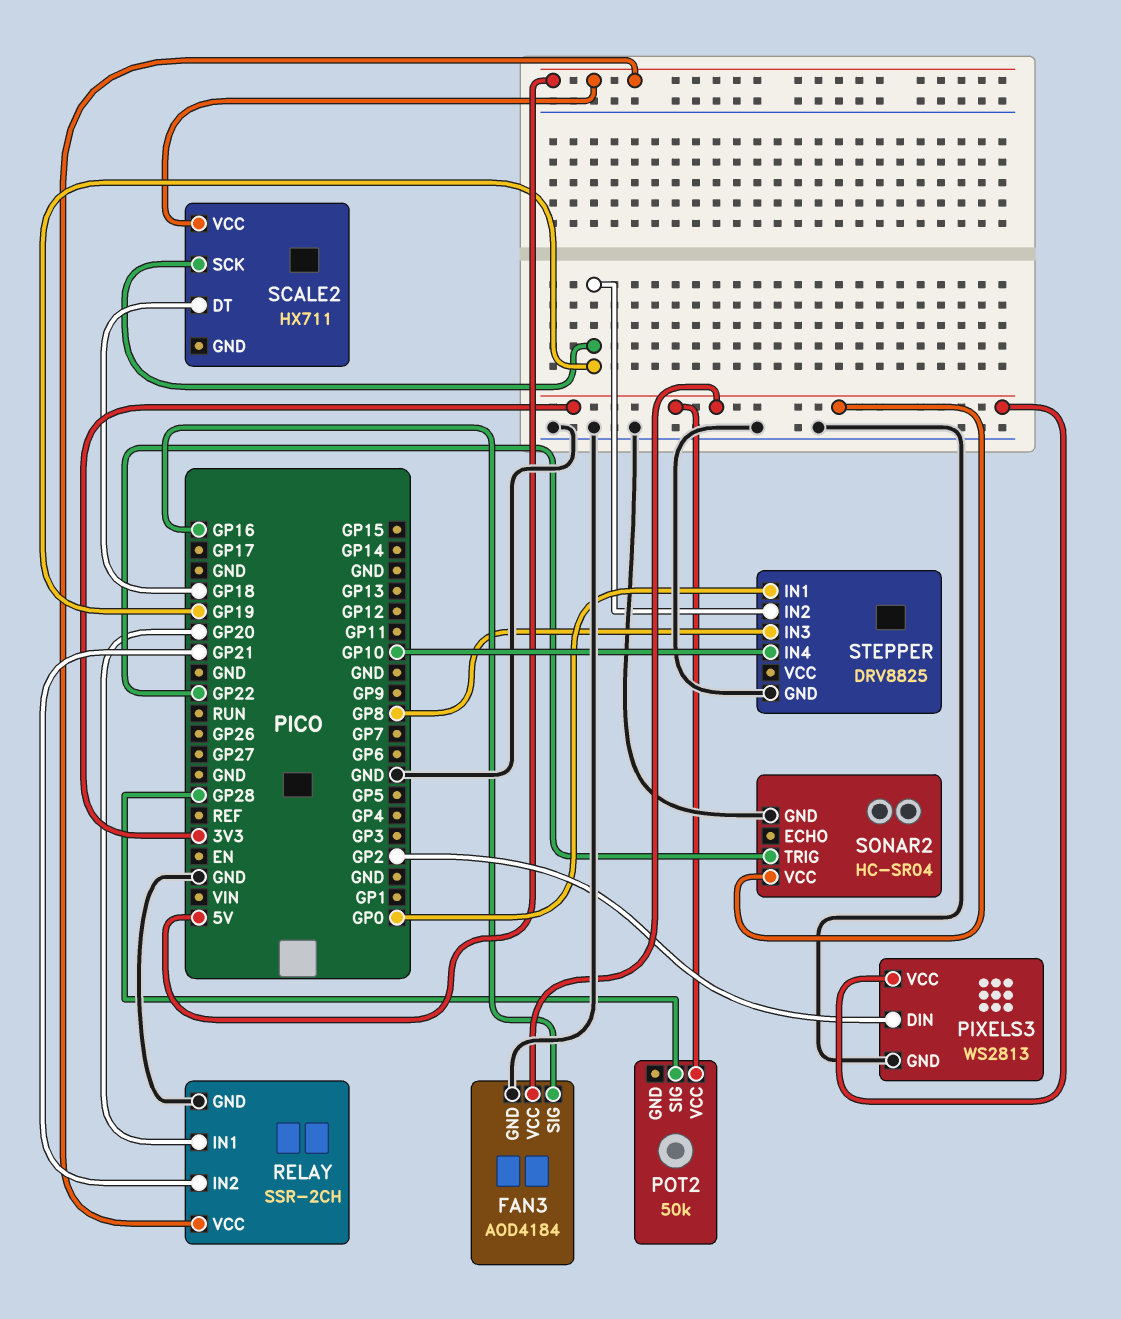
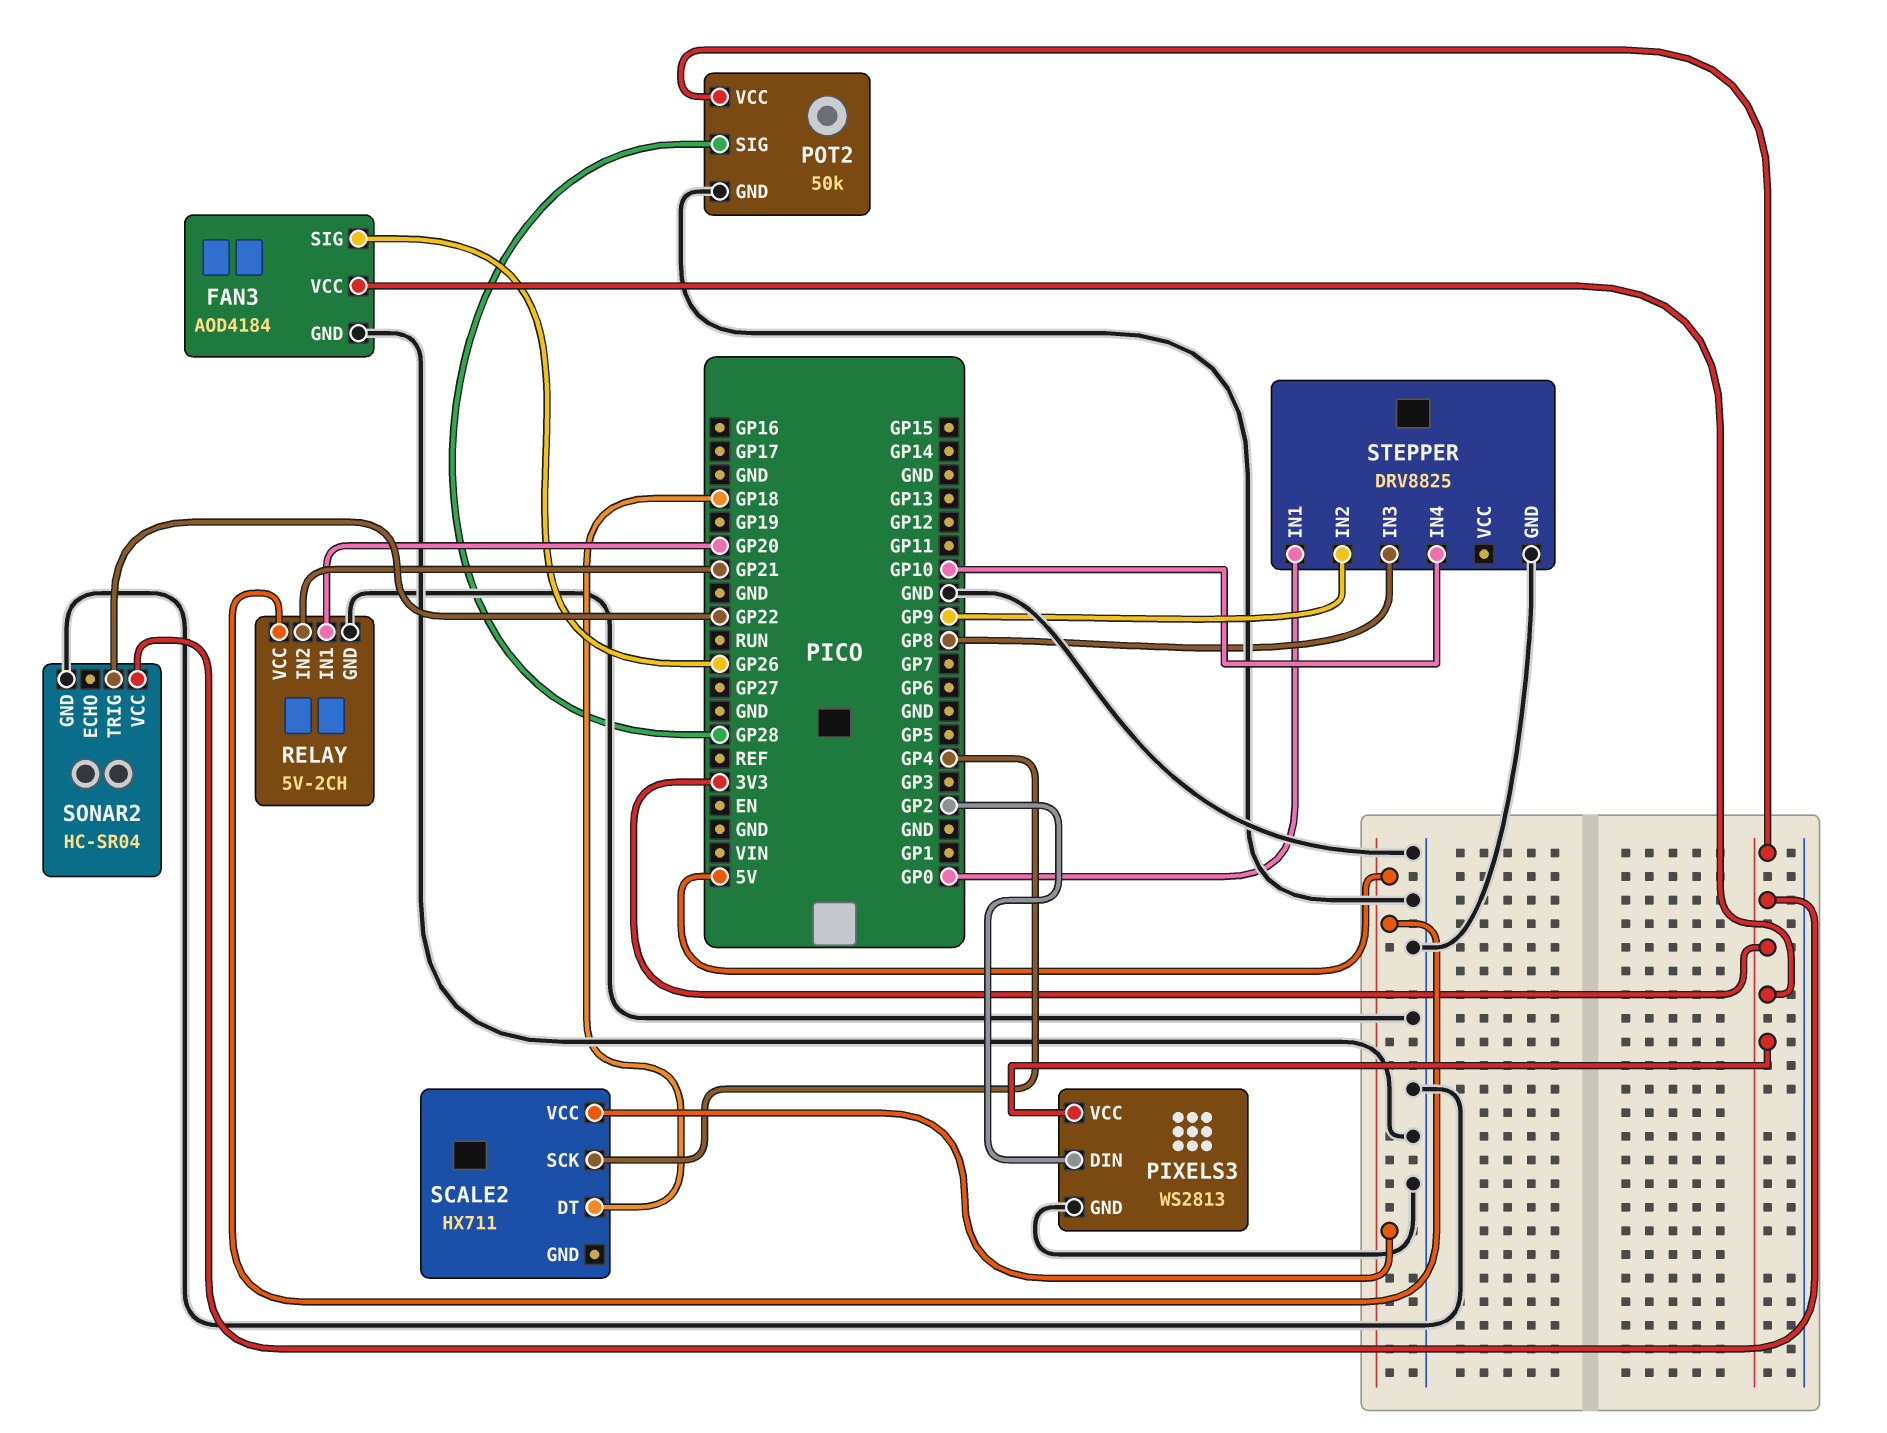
FAN3 pin SIG: GP16 -> GP26
POT2 pin GND: none -> GND
RELAY: SSR-2CH -> 5V-2CH
SCALE2 pin SCK: GP19 -> GP4
STEPPER pin IN2: GP19 -> GP9

